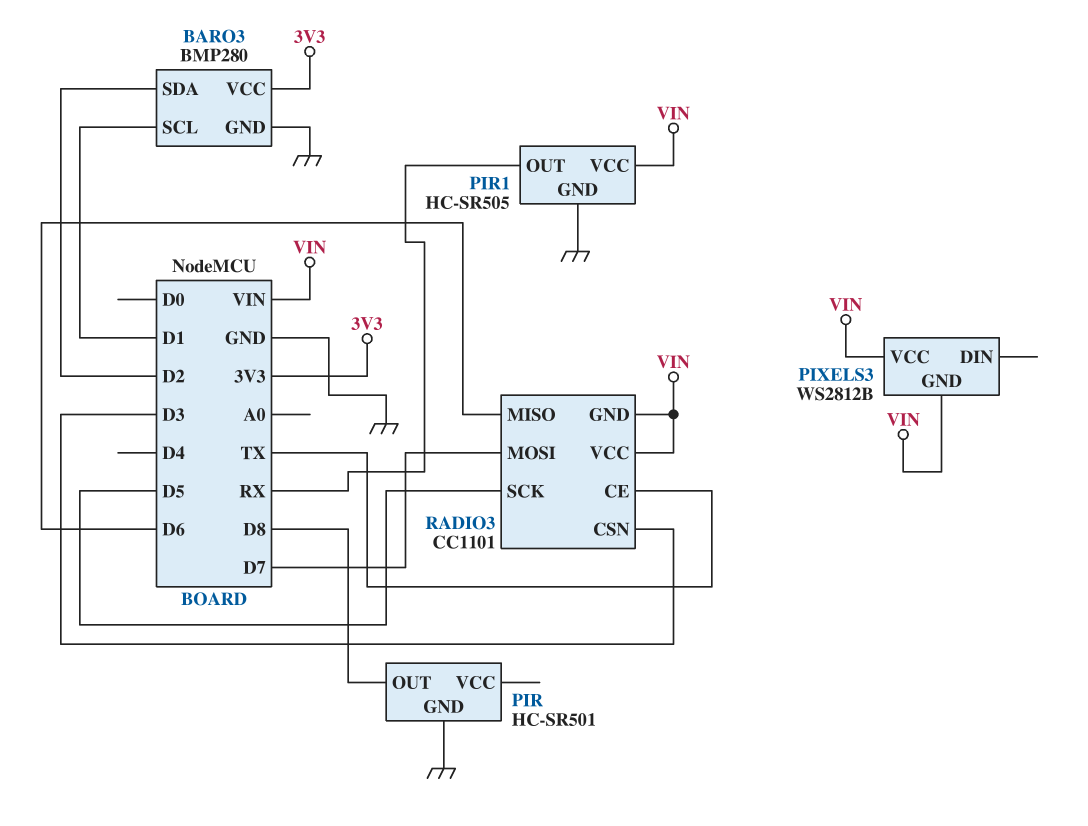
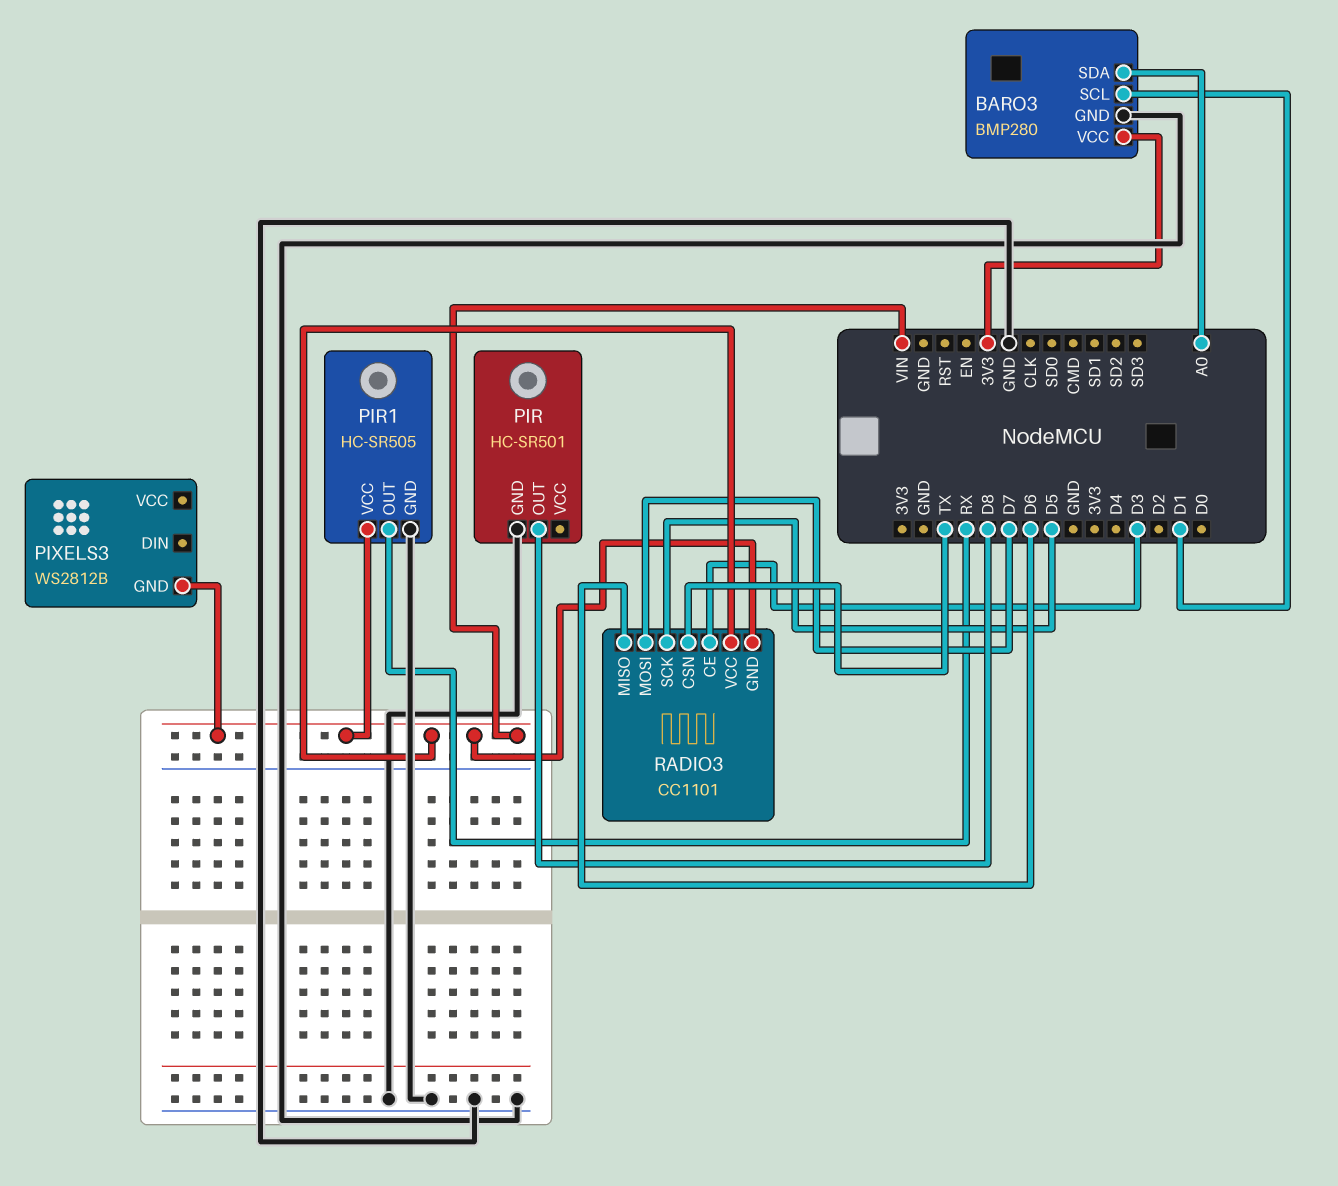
BARO3 pin SDA: D2 -> A0
PIXELS3 pin VCC: VIN -> none
RADIO3 pin CE: TX -> D3
RADIO3 pin CSN: D3 -> TX

